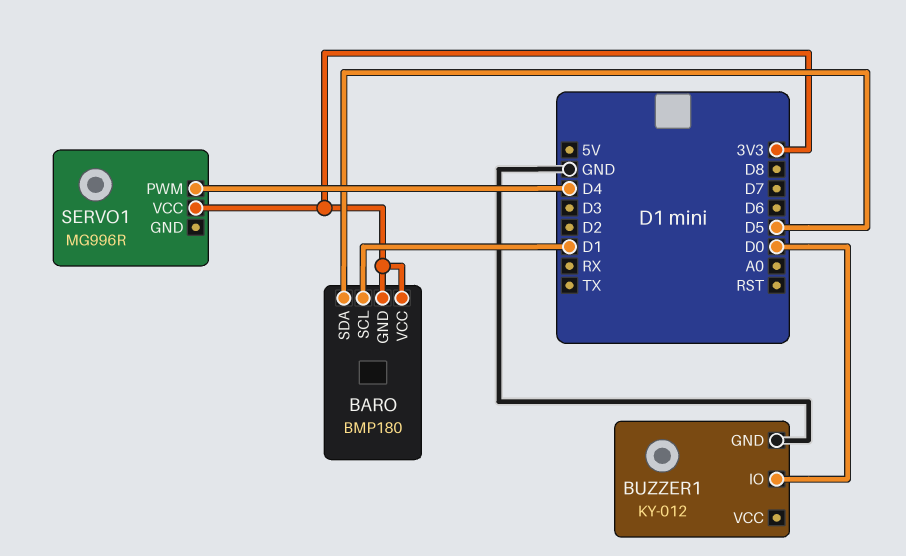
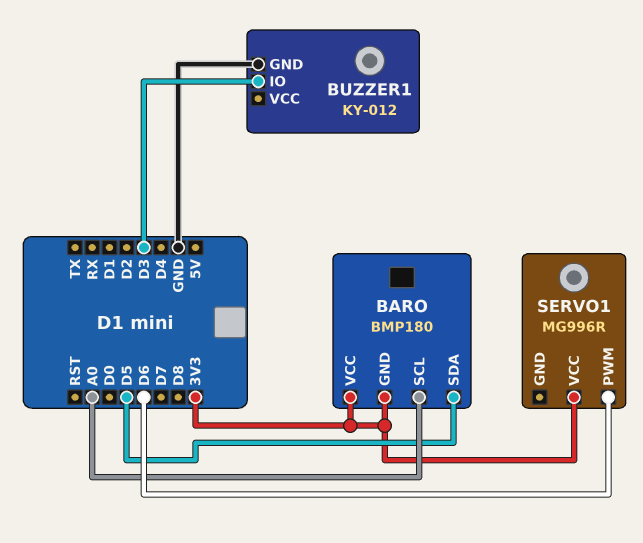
BARO pin SCL: D1 -> A0
BUZZER1 pin IO: D0 -> D3
SERVO1 pin PWM: D4 -> D6

